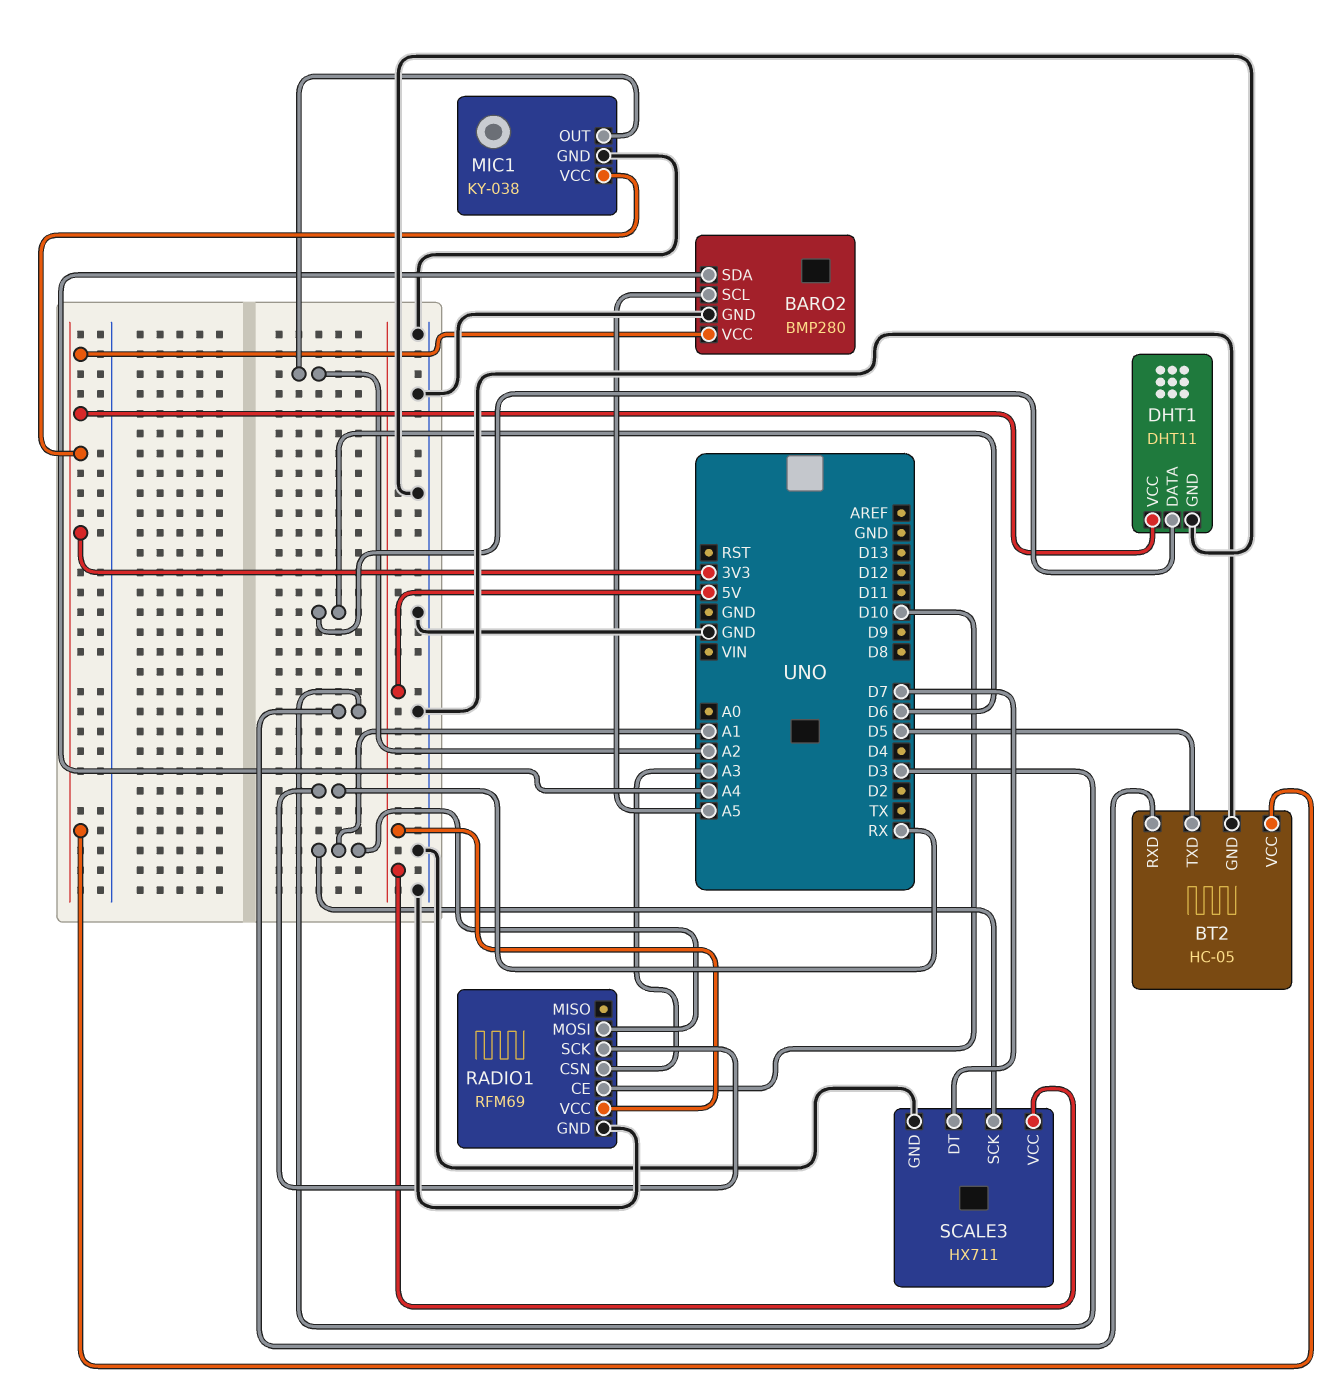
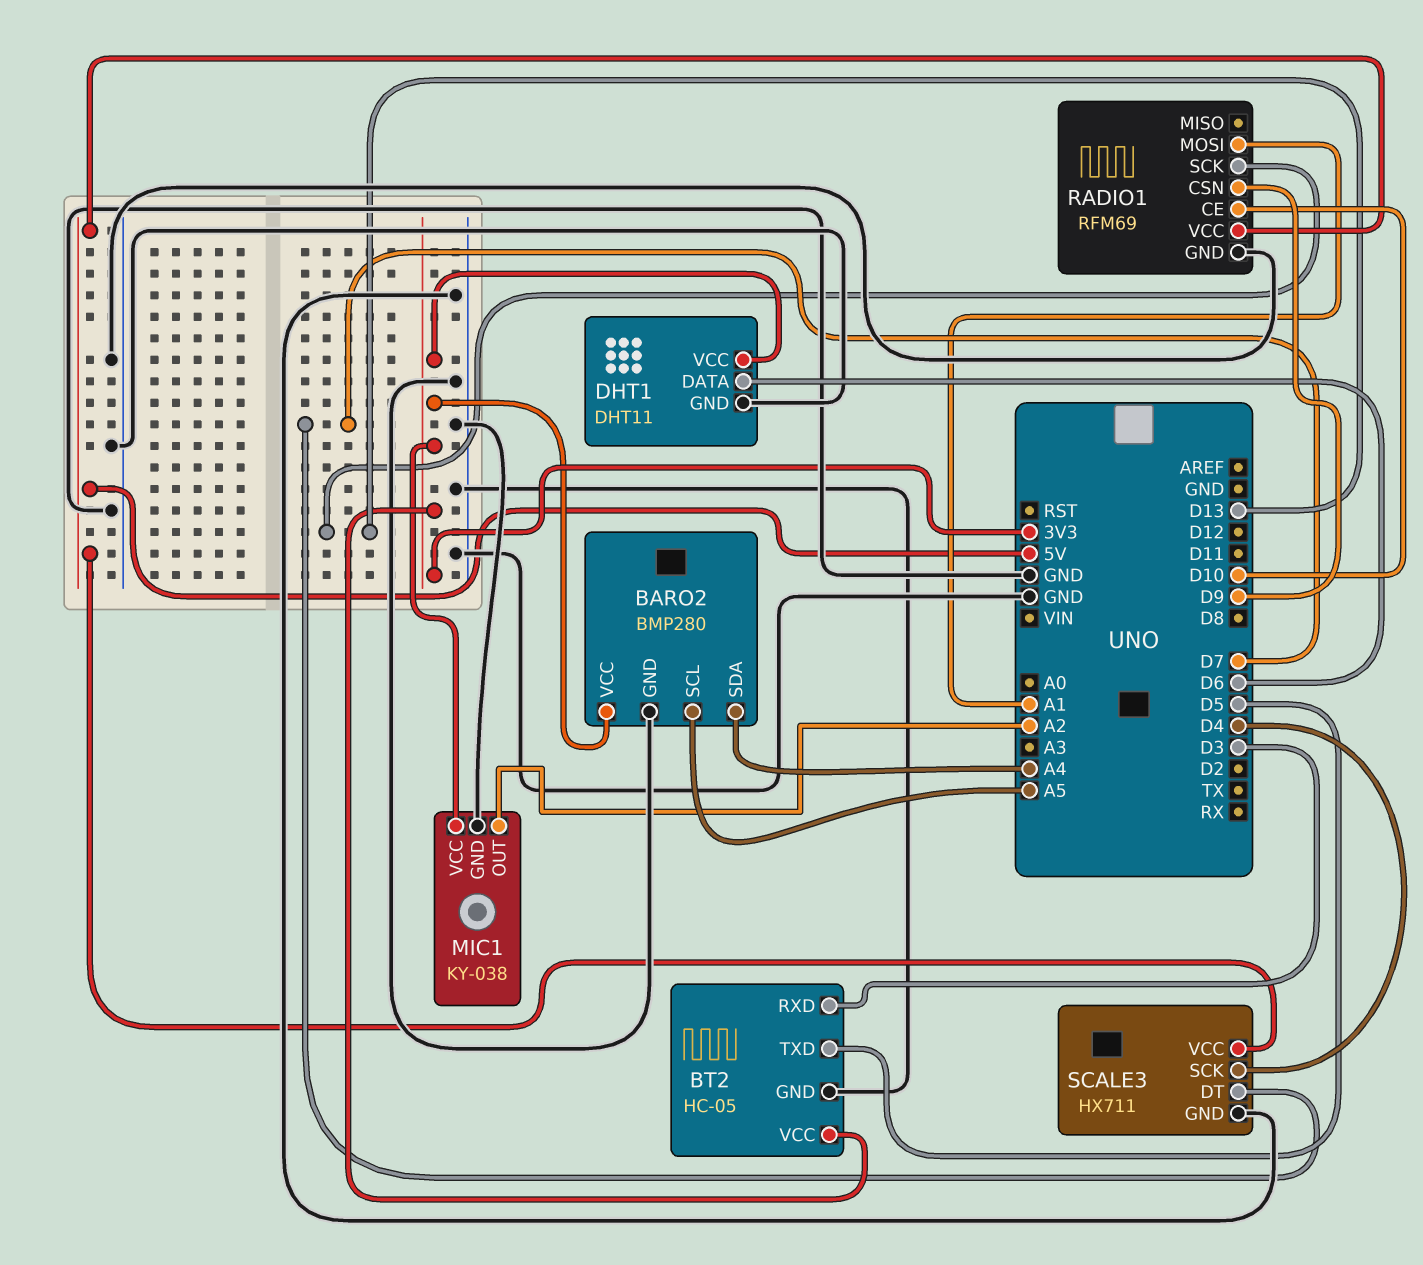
RADIO1 pin CSN: A3 -> D9
RADIO1 pin SCK: RX -> D13
SCALE3 pin SCK: A1 -> D4

